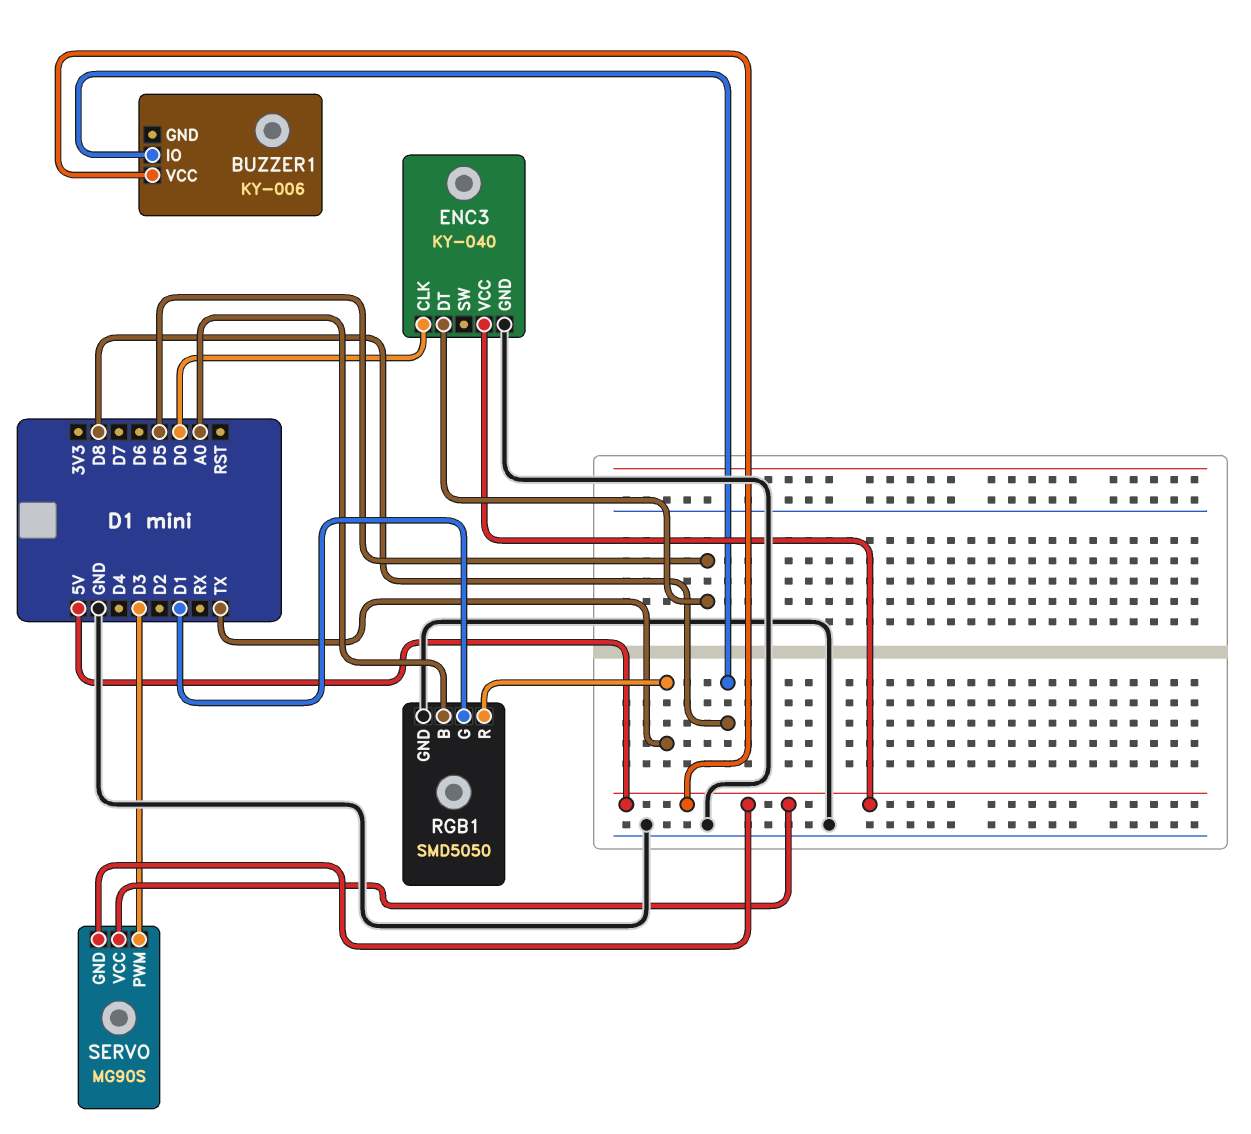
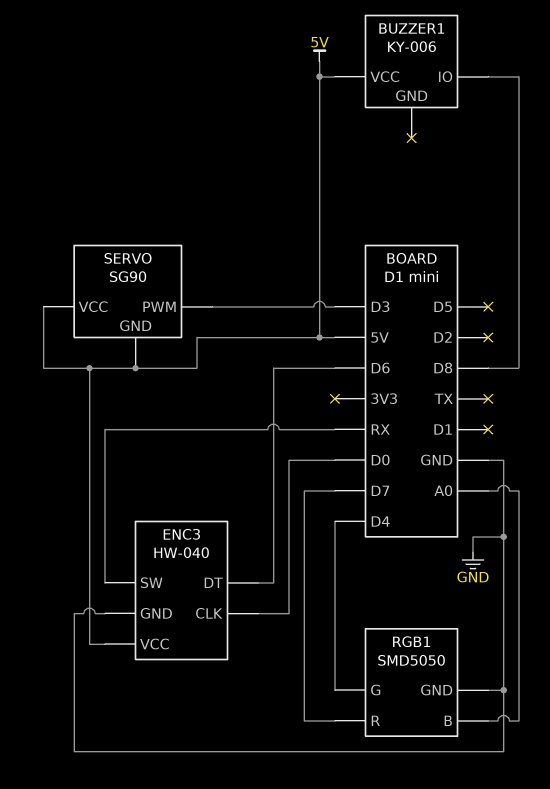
ENC3: KY-040 -> HW-040
ENC3 pin DT: D5 -> D6
ENC3 pin SW: none -> RX
RGB1 pin G: D1 -> D4
RGB1 pin R: TX -> D7
SERVO: MG90S -> SG90

